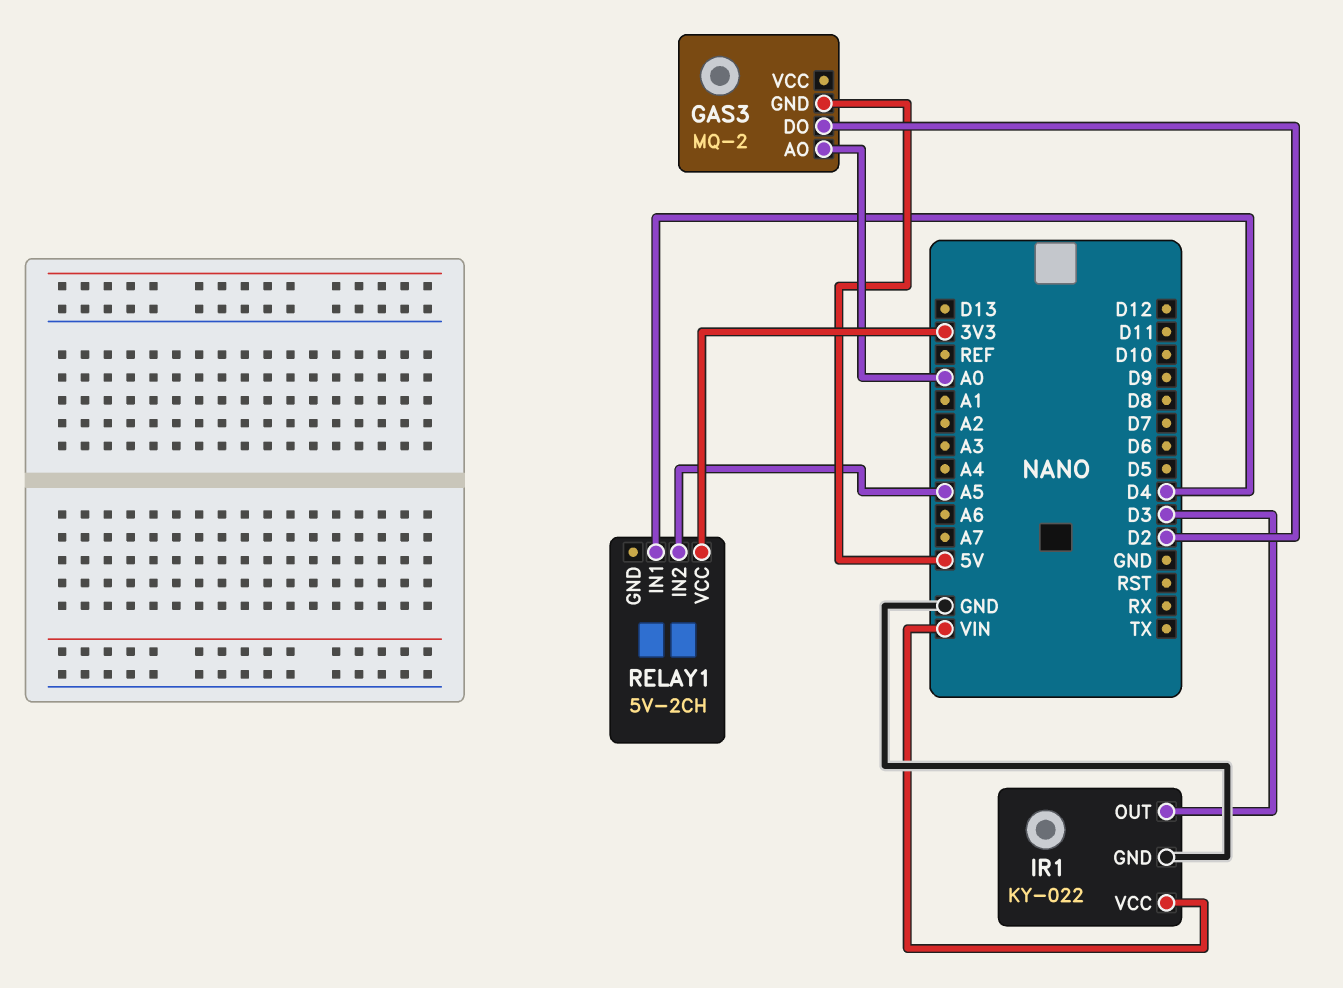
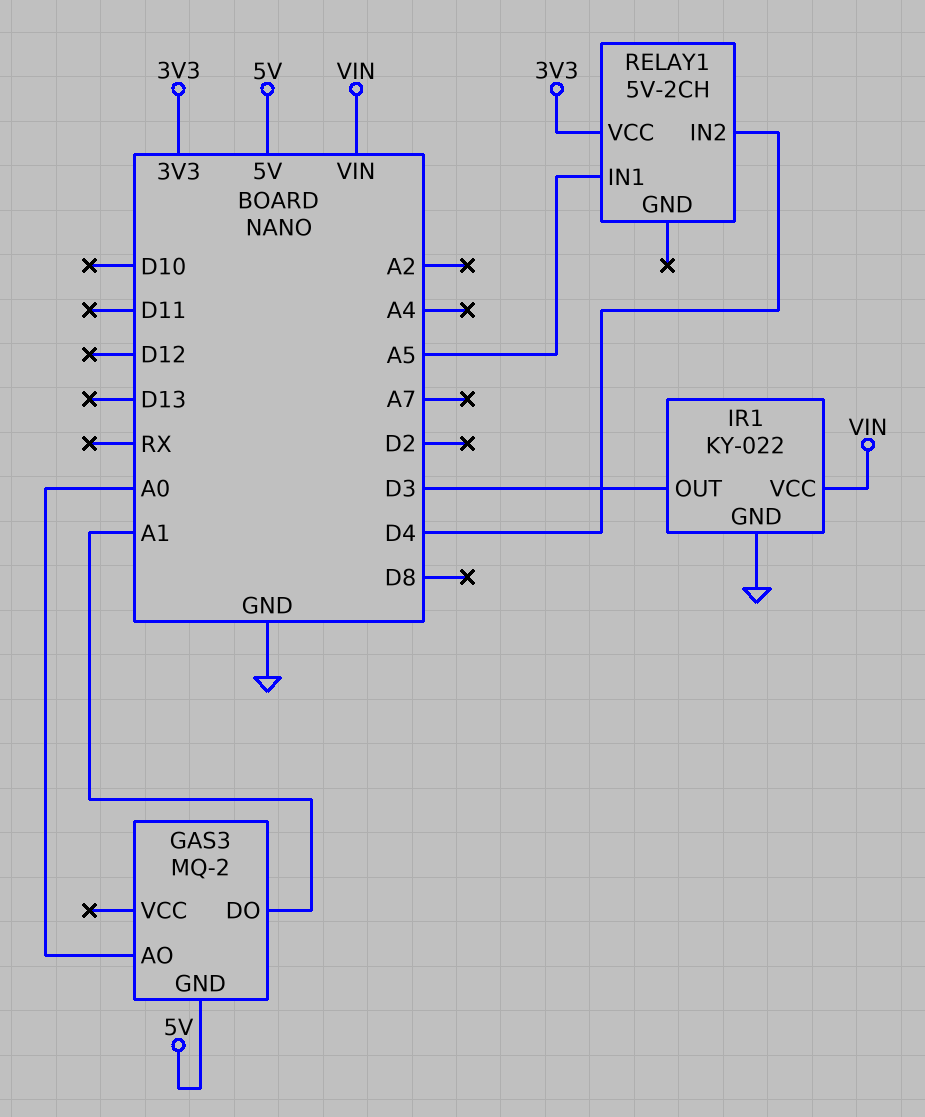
GAS3 pin DO: D2 -> A1
RELAY1 pin IN1: D4 -> A5
RELAY1 pin IN2: A5 -> D4

